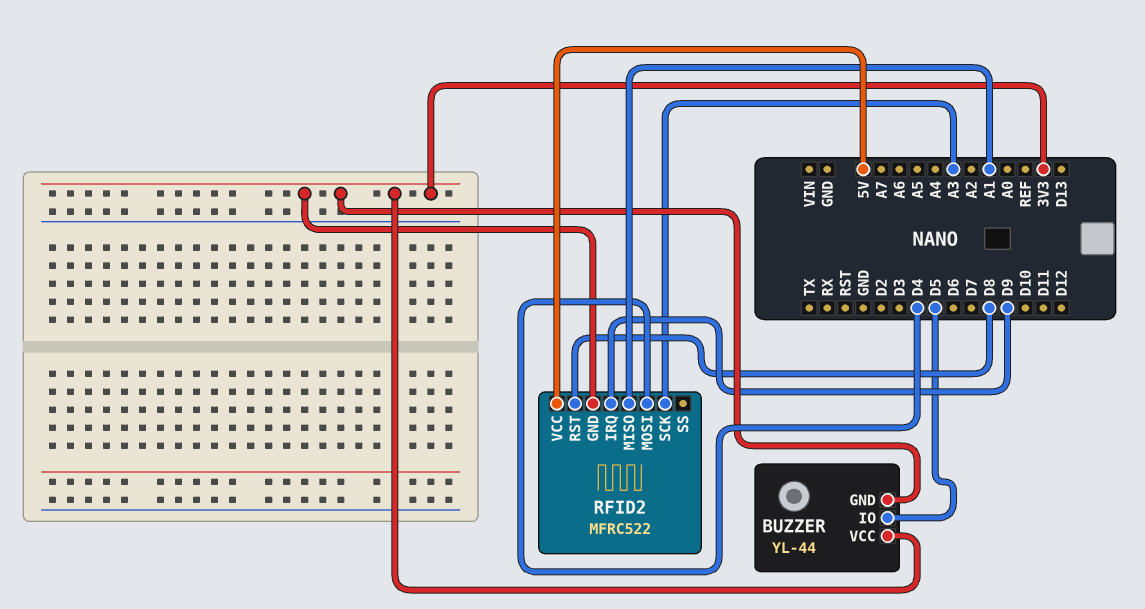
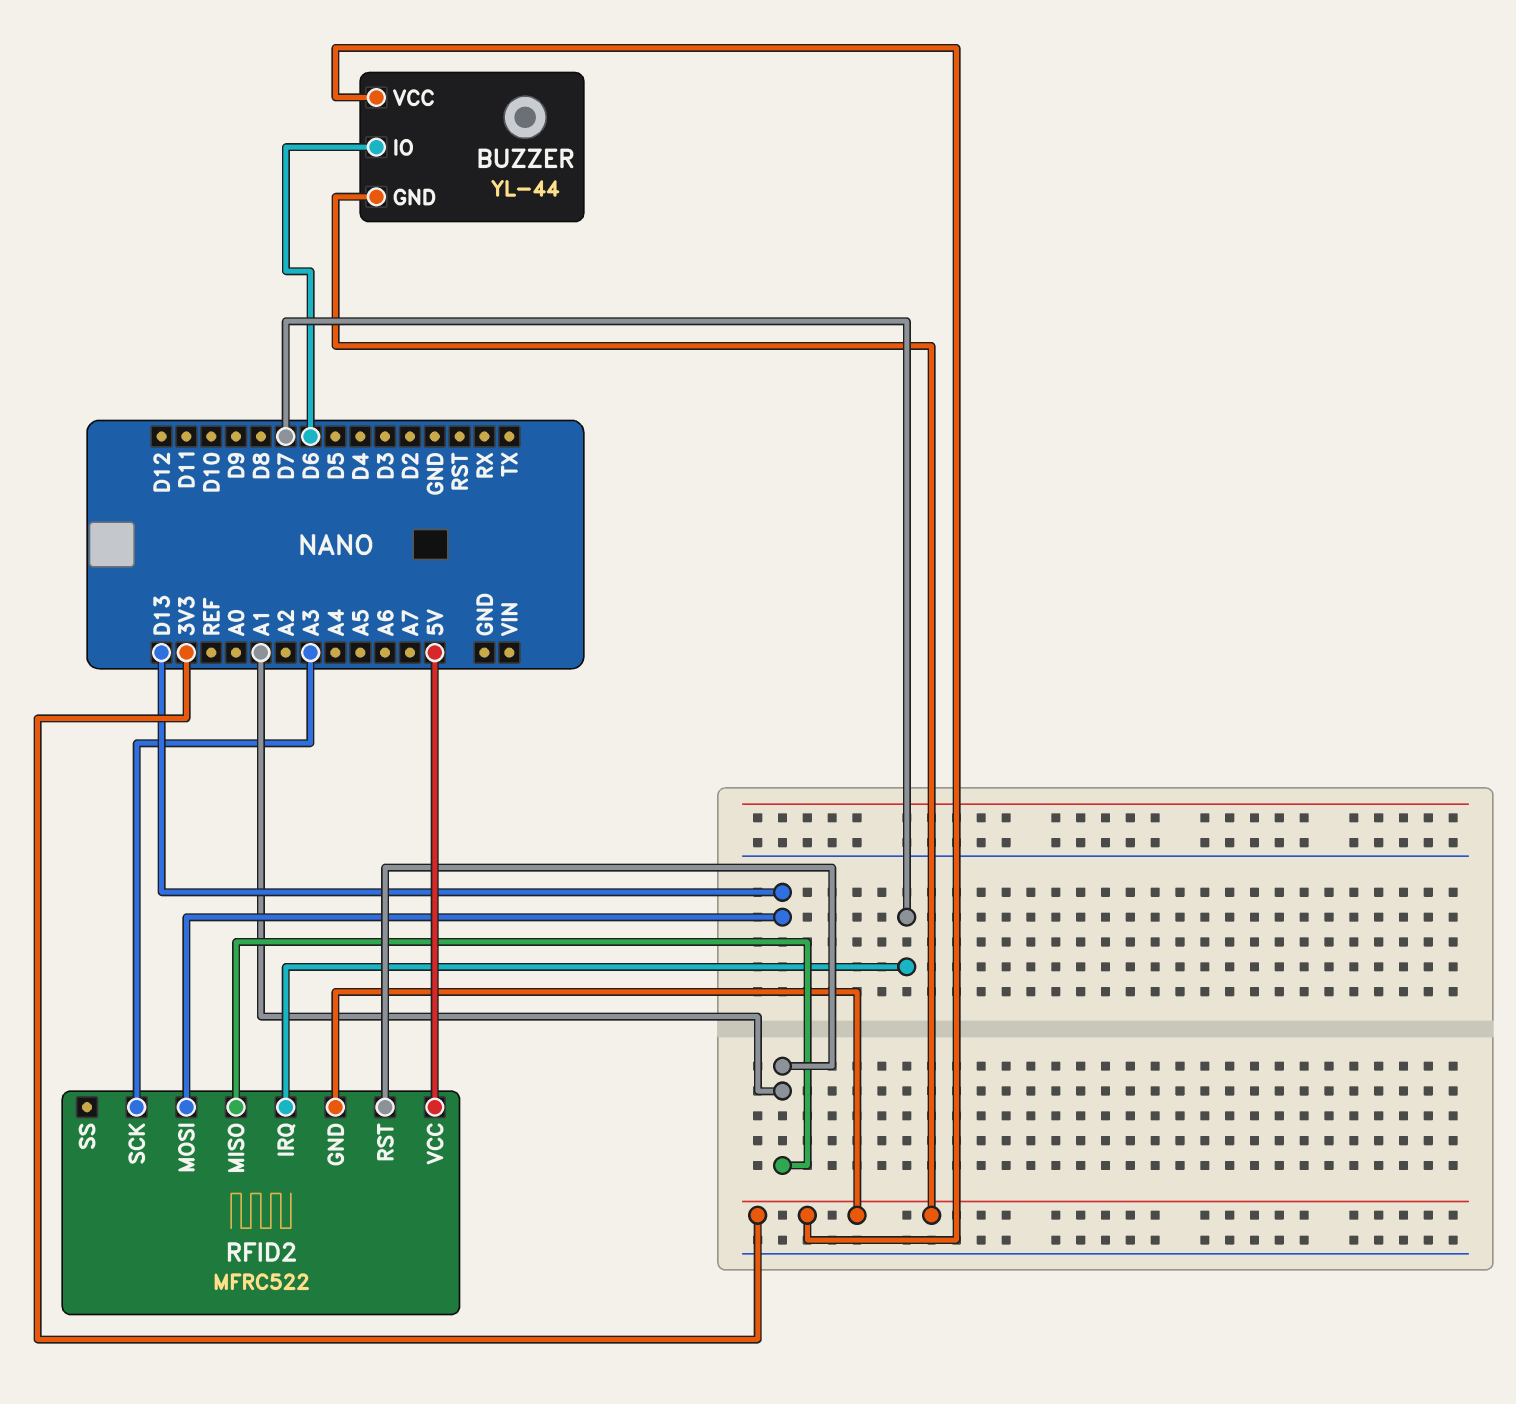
BUZZER pin IO: D5 -> D6
RFID2 pin IRQ: D9 -> D7
RFID2 pin MOSI: D4 -> D13
RFID2 pin RST: D8 -> A1

